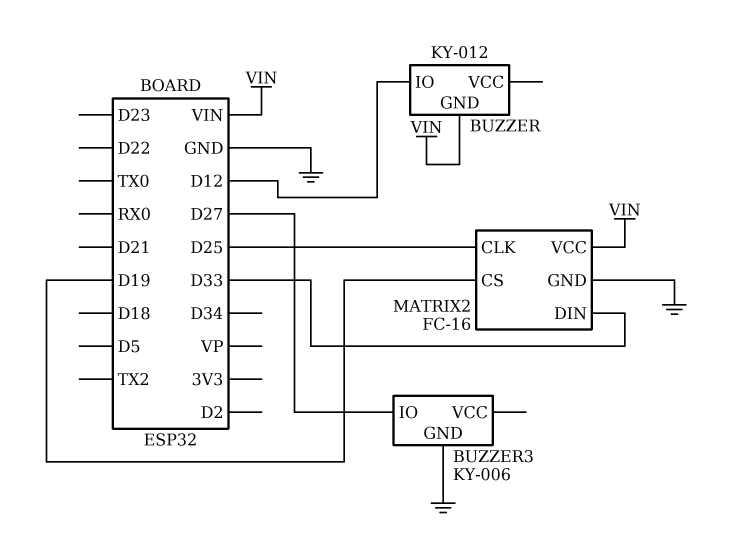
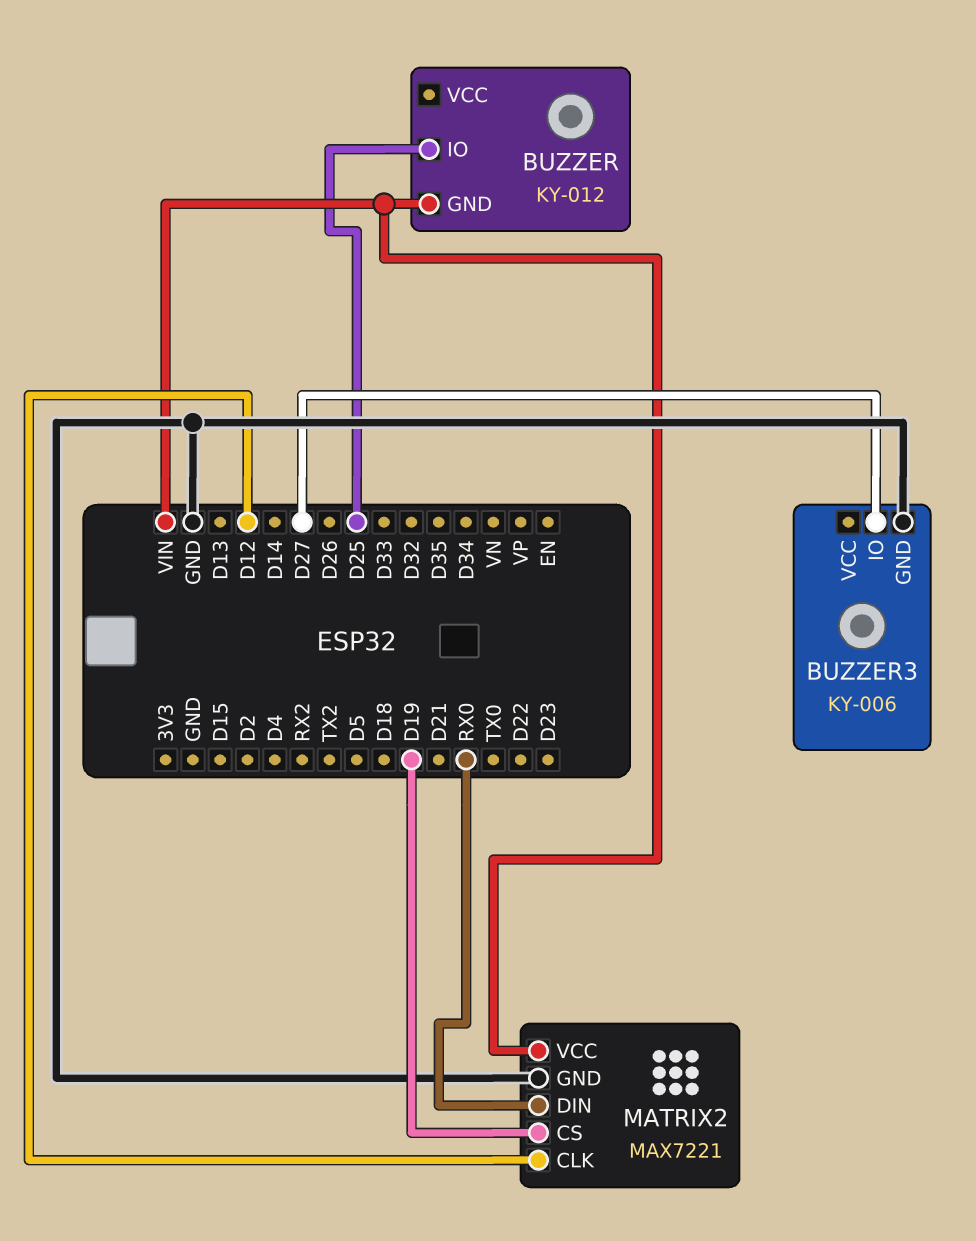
BUZZER pin IO: D12 -> D25
MATRIX2: FC-16 -> MAX7221
MATRIX2 pin CLK: D25 -> D12
MATRIX2 pin DIN: D33 -> RX0

